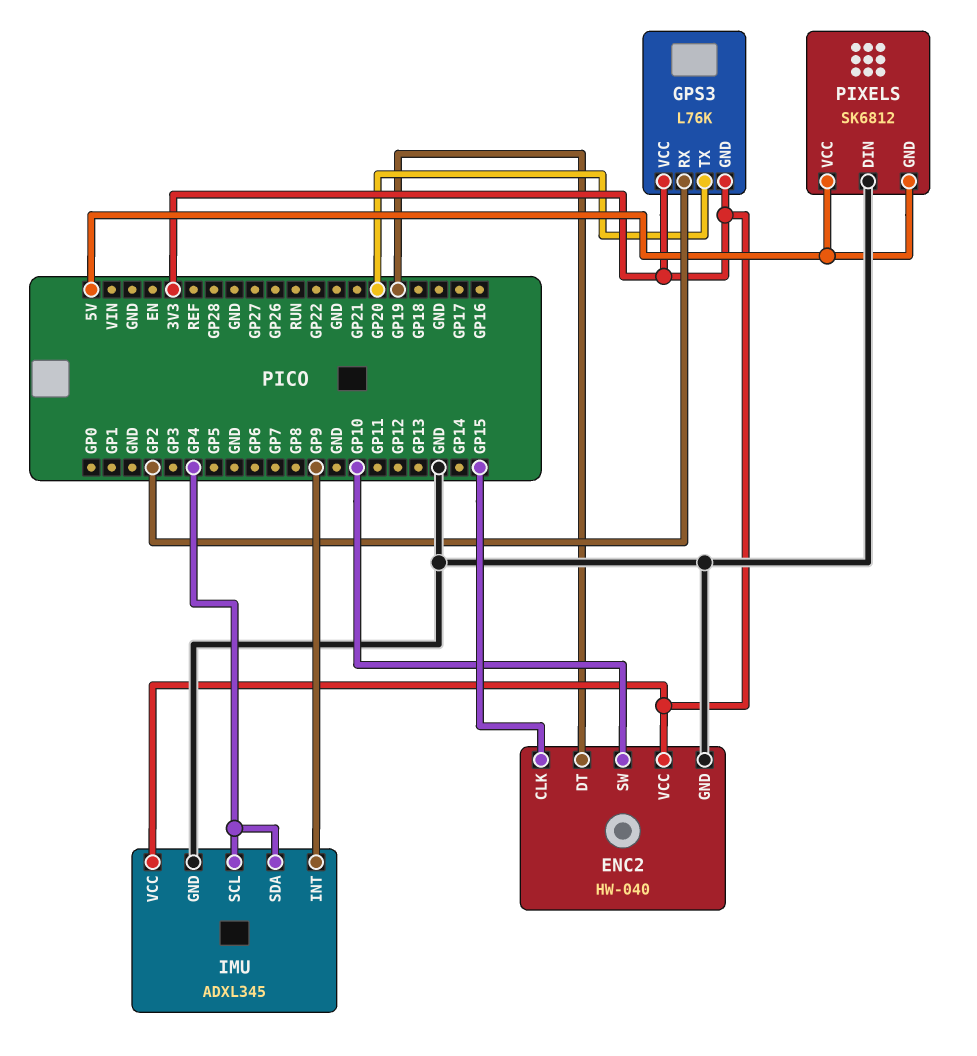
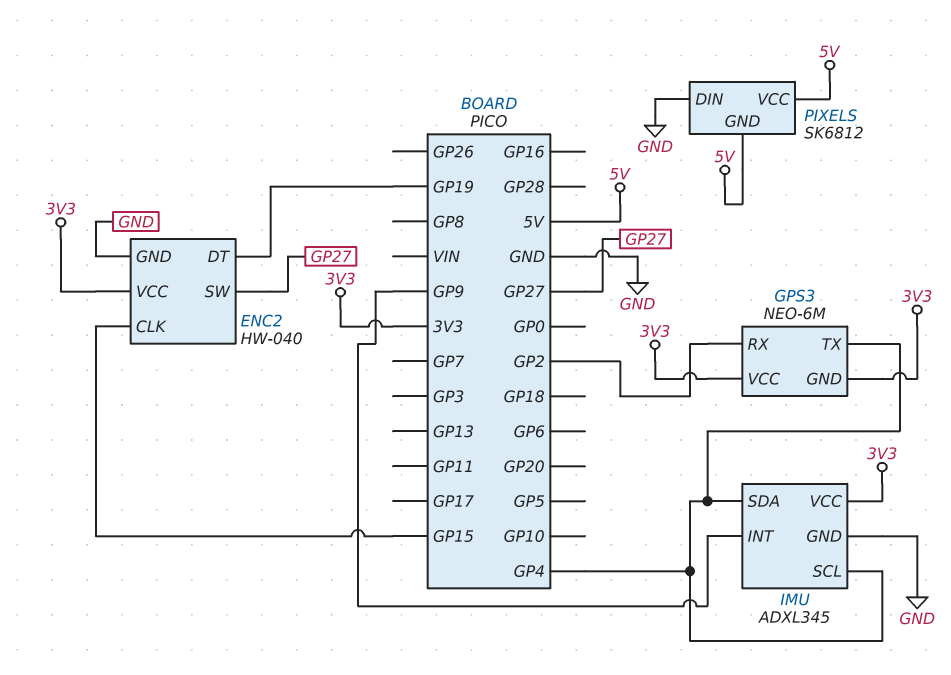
ENC2 pin SW: GP10 -> GP27
GPS3: L76K -> NEO-6M
GPS3 pin TX: GP20 -> GP4

